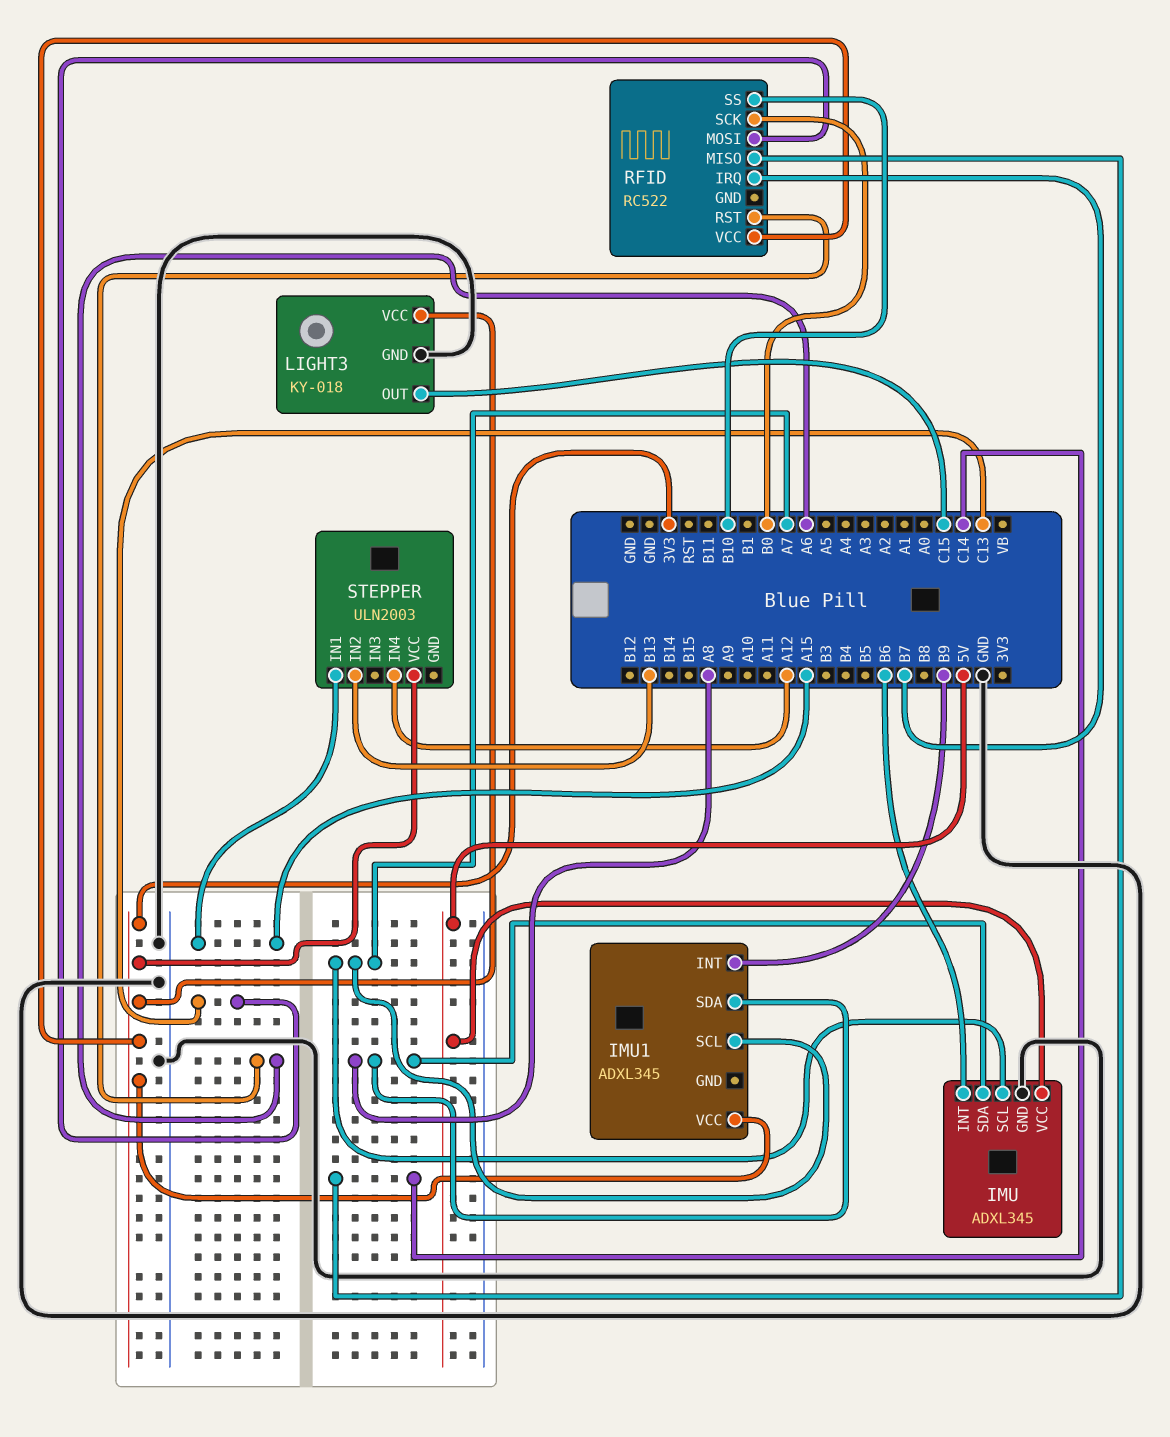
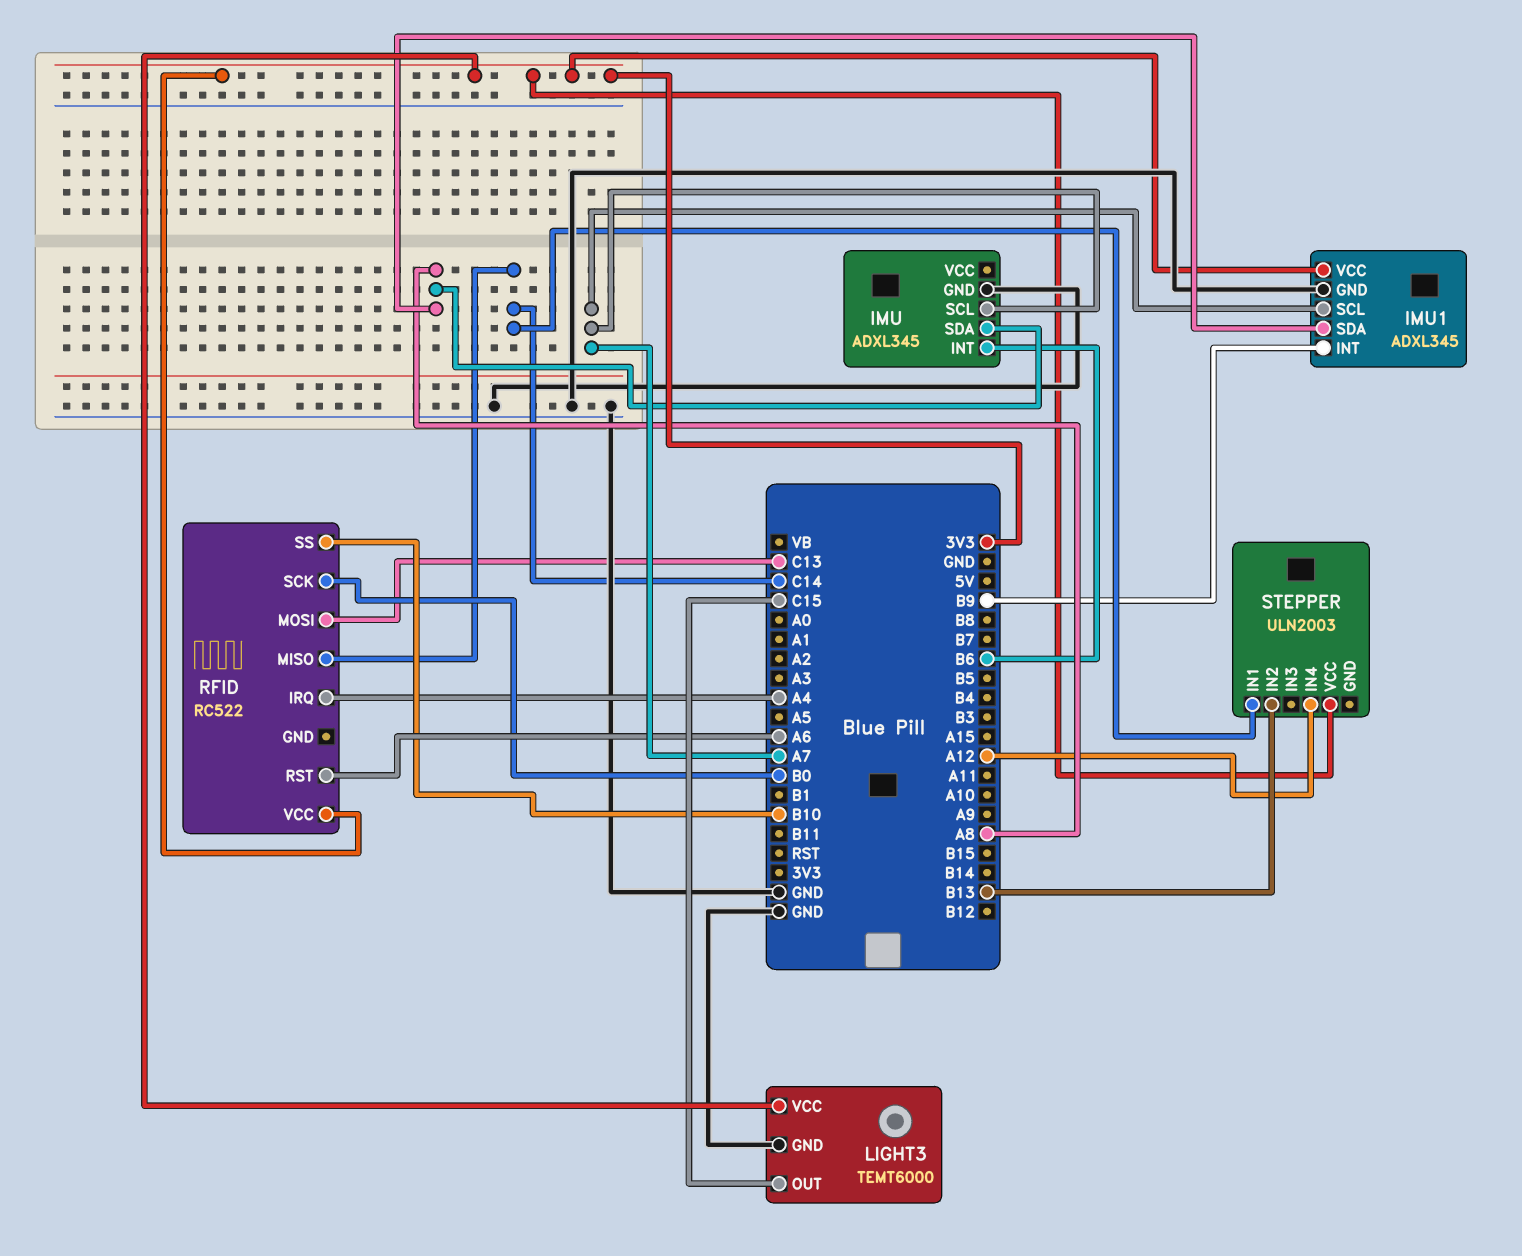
IMU pin VCC: 5V -> none
IMU1 pin GND: none -> GND
LIGHT3: KY-018 -> TEMT6000
RFID pin IRQ: B7 -> A4
STEPPER pin IN1: A15 -> C14

